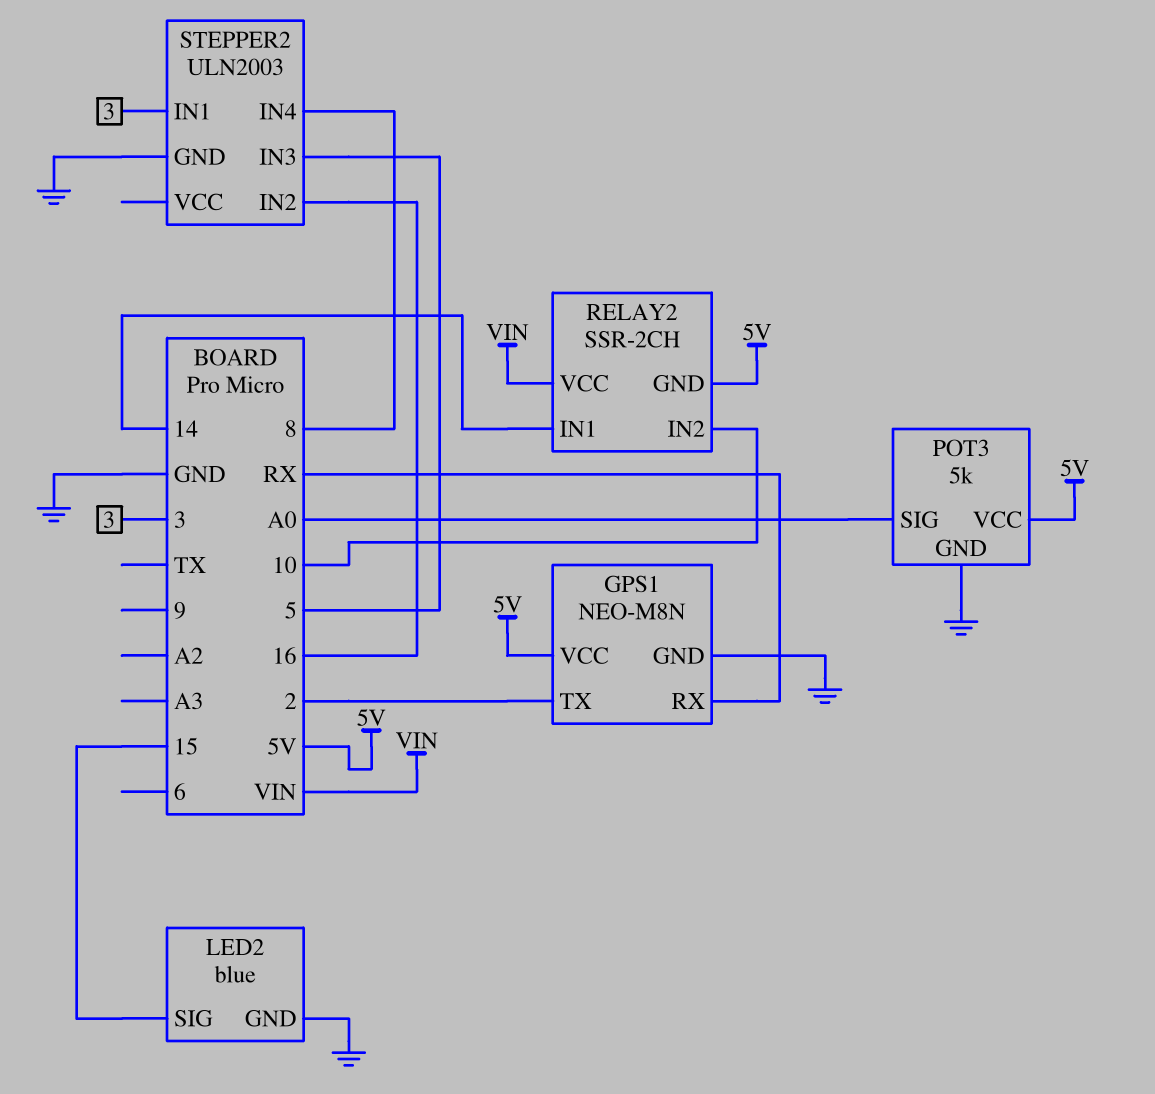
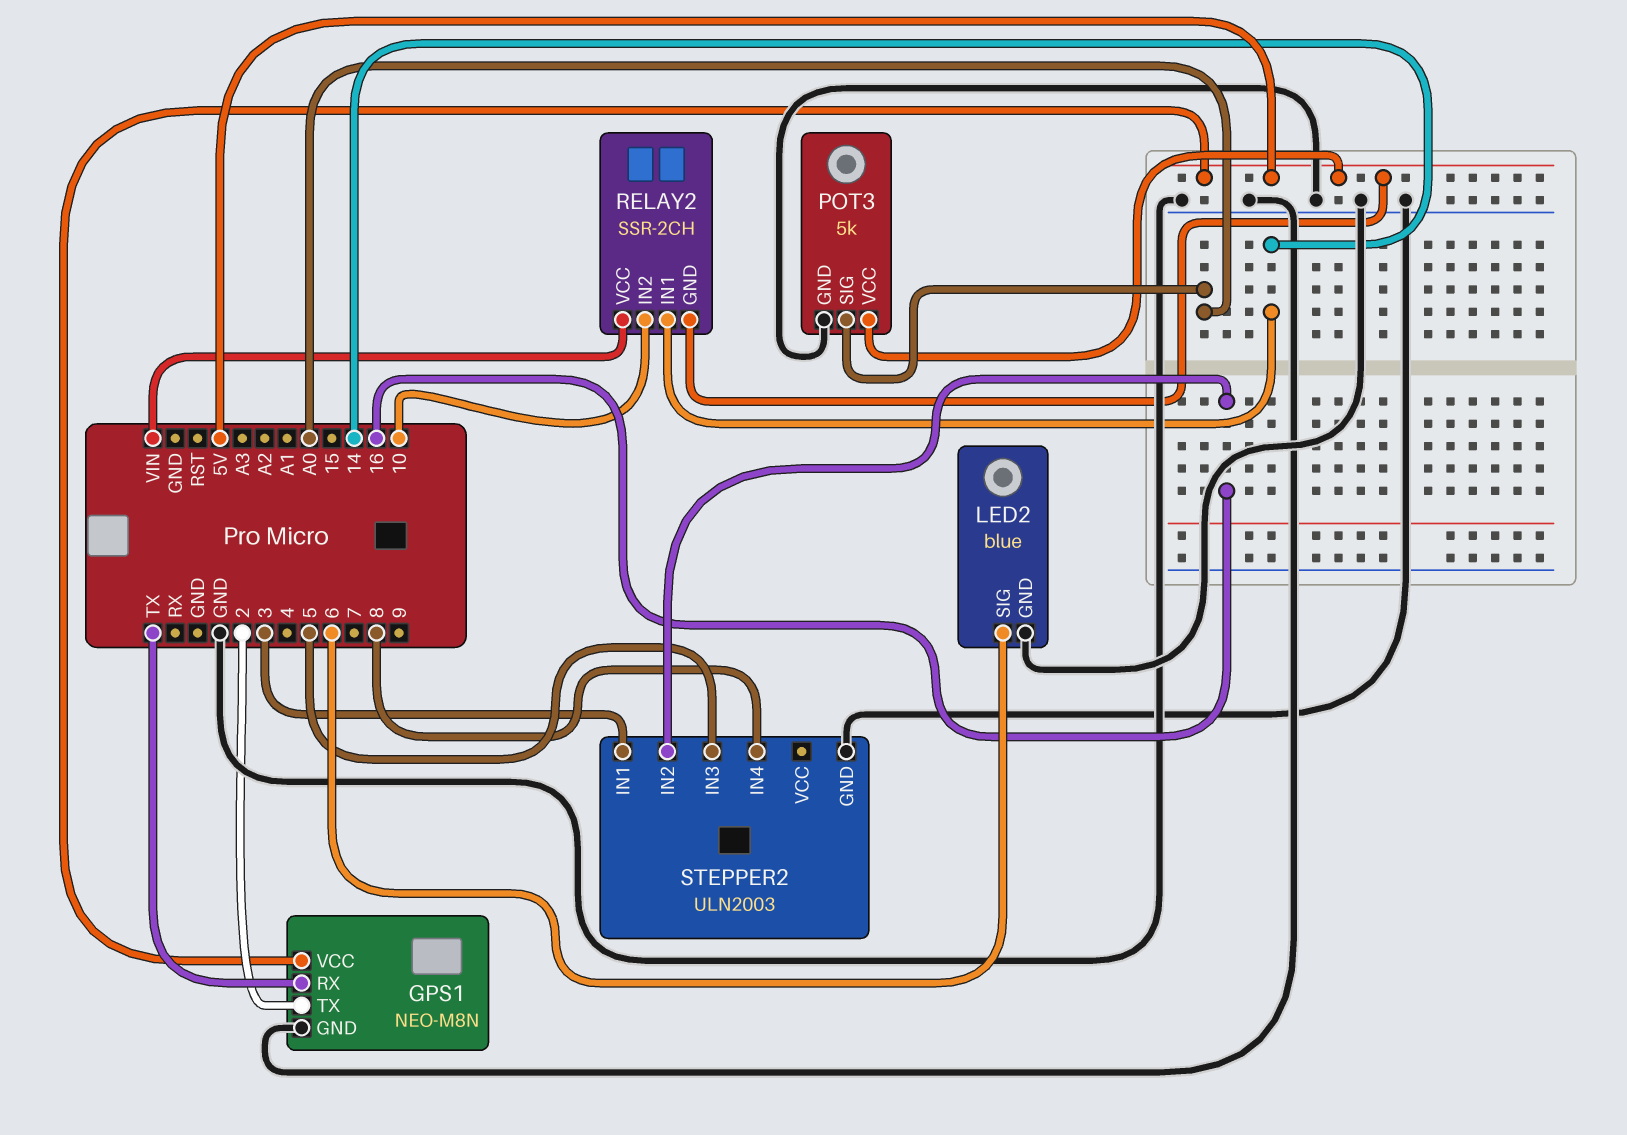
GPS1 pin RX: RX -> TX
LED2 pin SIG: 15 -> 6

